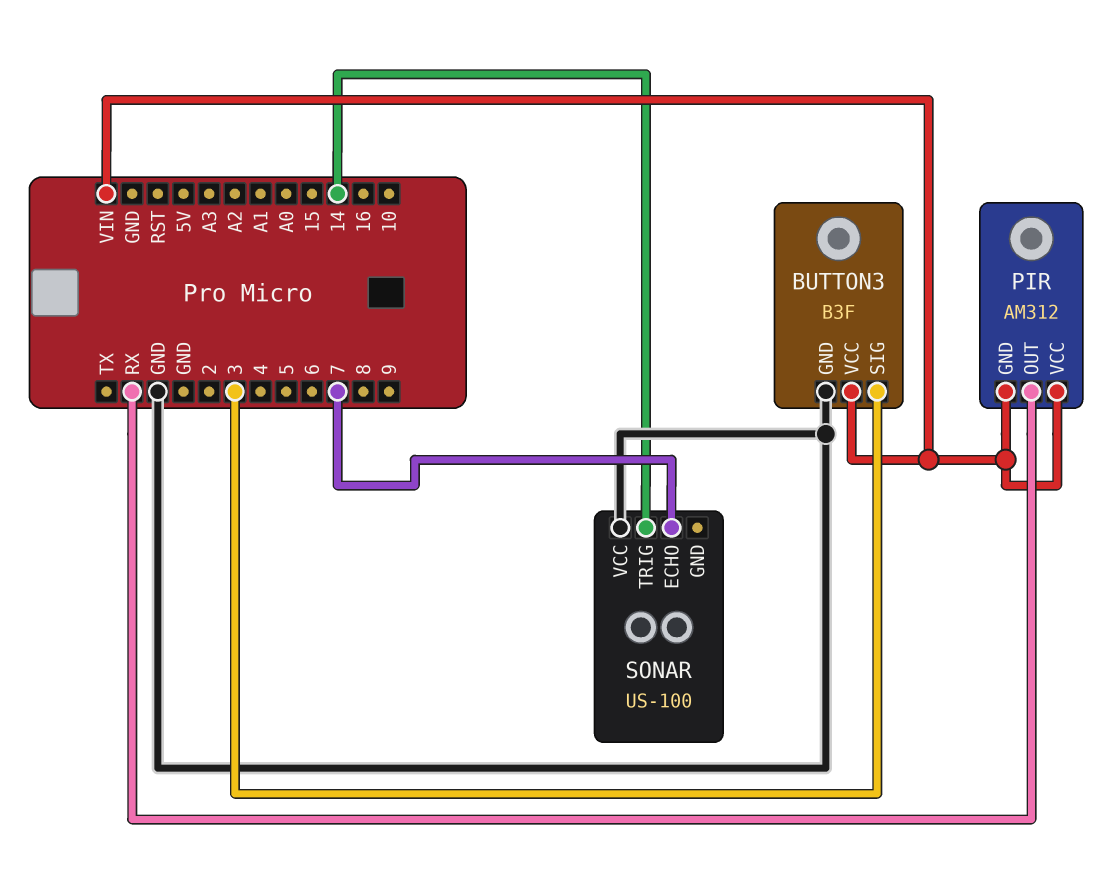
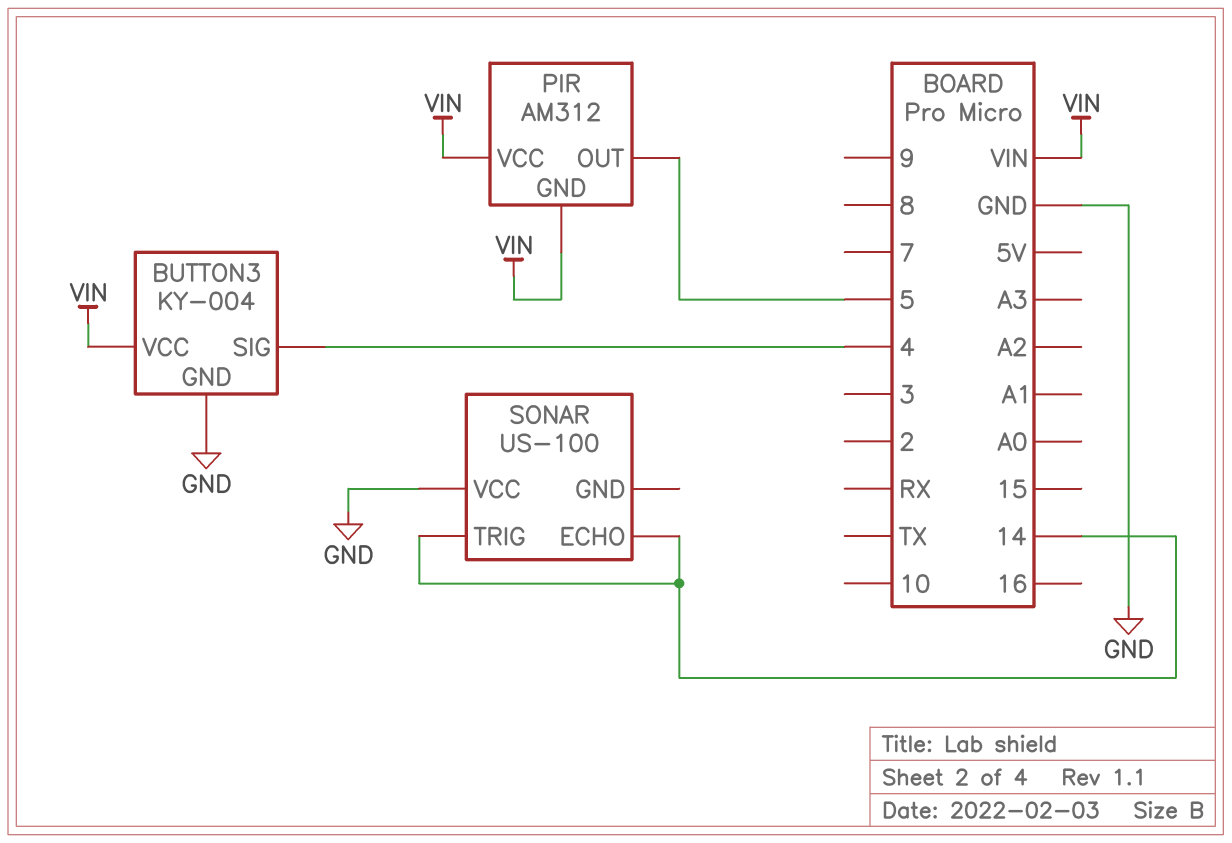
BUTTON3: B3F -> KY-004
BUTTON3 pin SIG: 3 -> 4
PIR pin OUT: RX -> 5
SONAR pin ECHO: 7 -> 14

